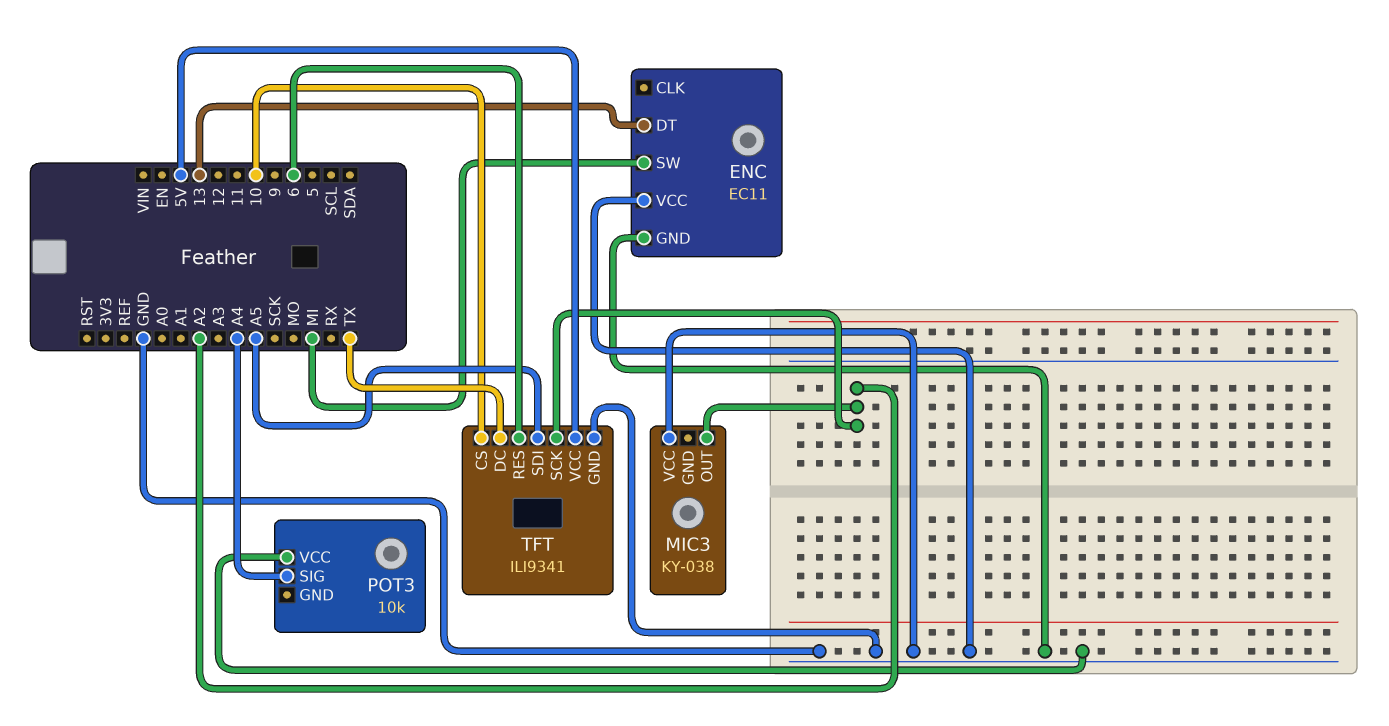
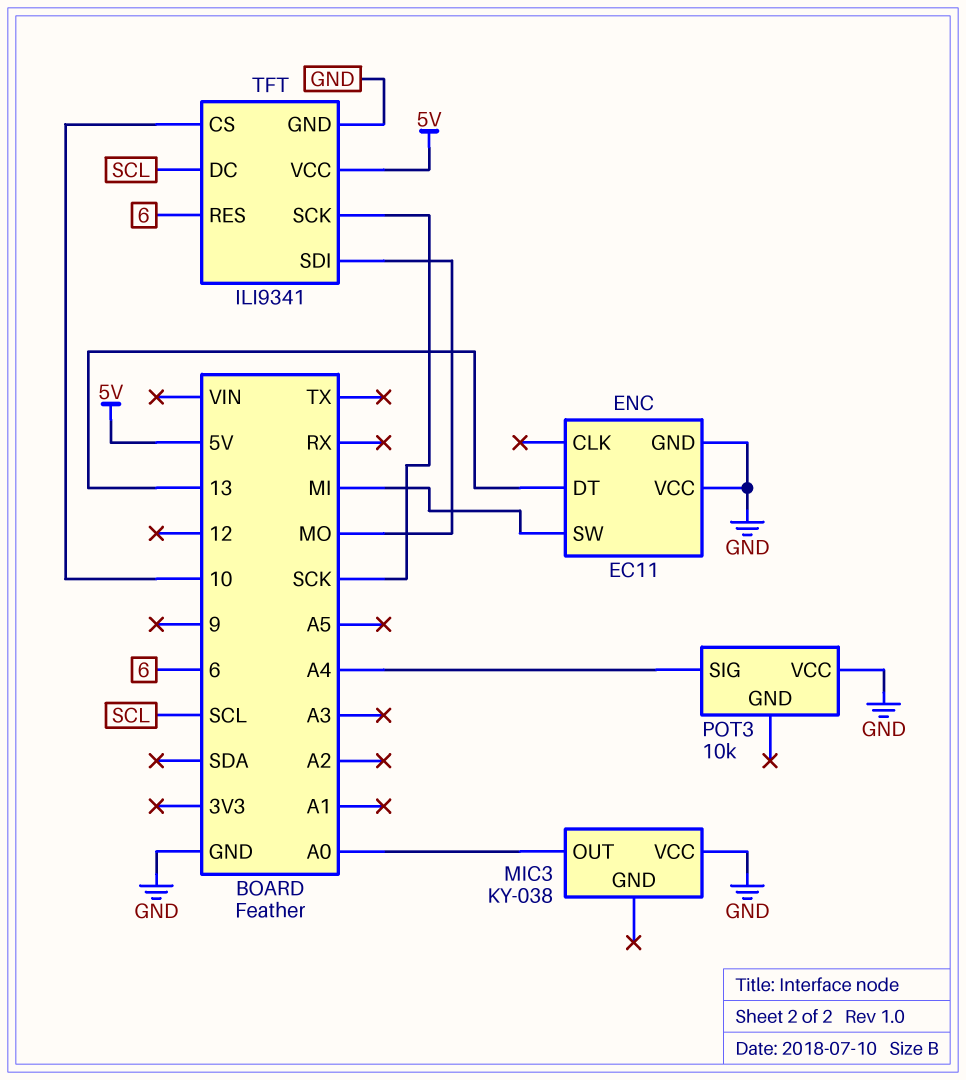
MIC3 pin OUT: A2 -> A0
TFT pin DC: TX -> SCL
TFT pin SCK: A2 -> SCK
TFT pin SDI: A5 -> MO

